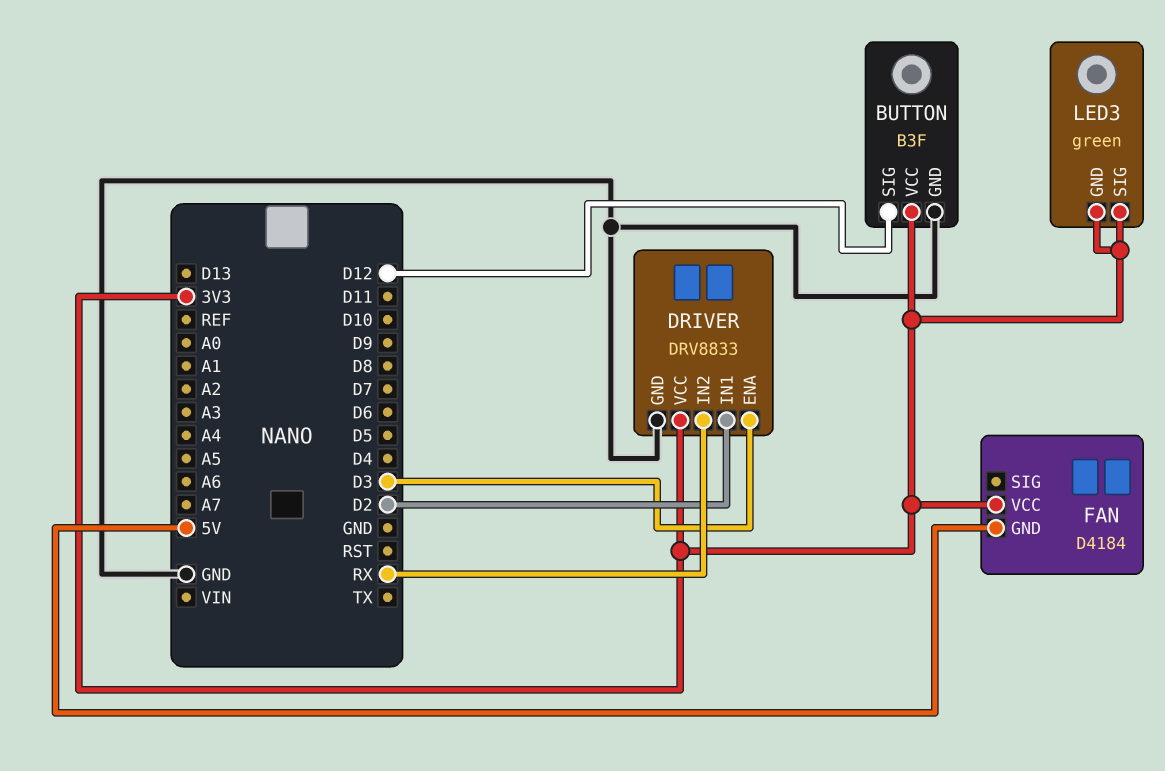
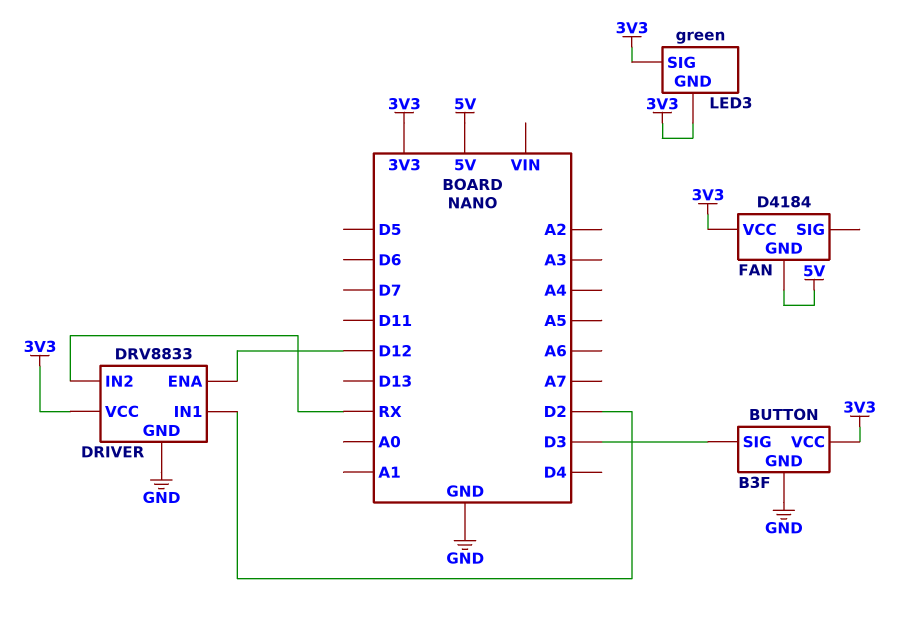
BUTTON pin SIG: D12 -> D3
DRIVER pin ENA: D3 -> D12

